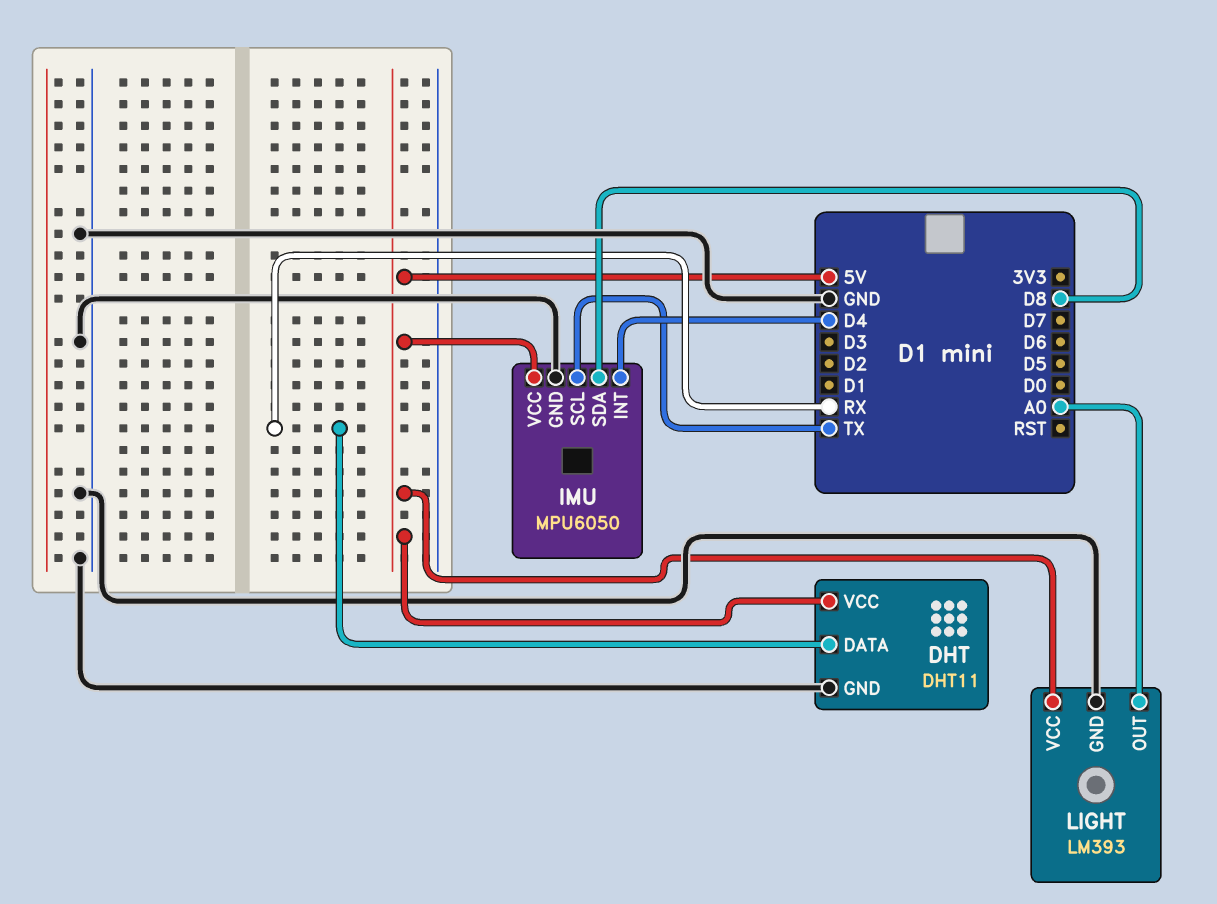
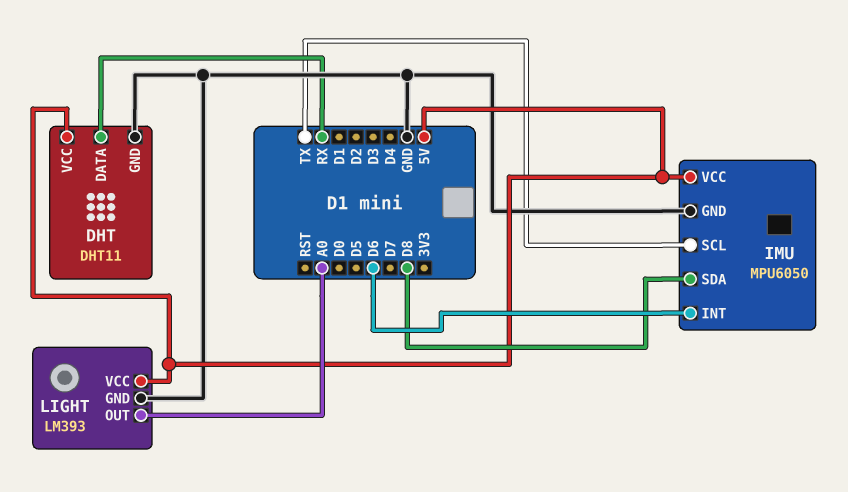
IMU pin INT: D4 -> D6

